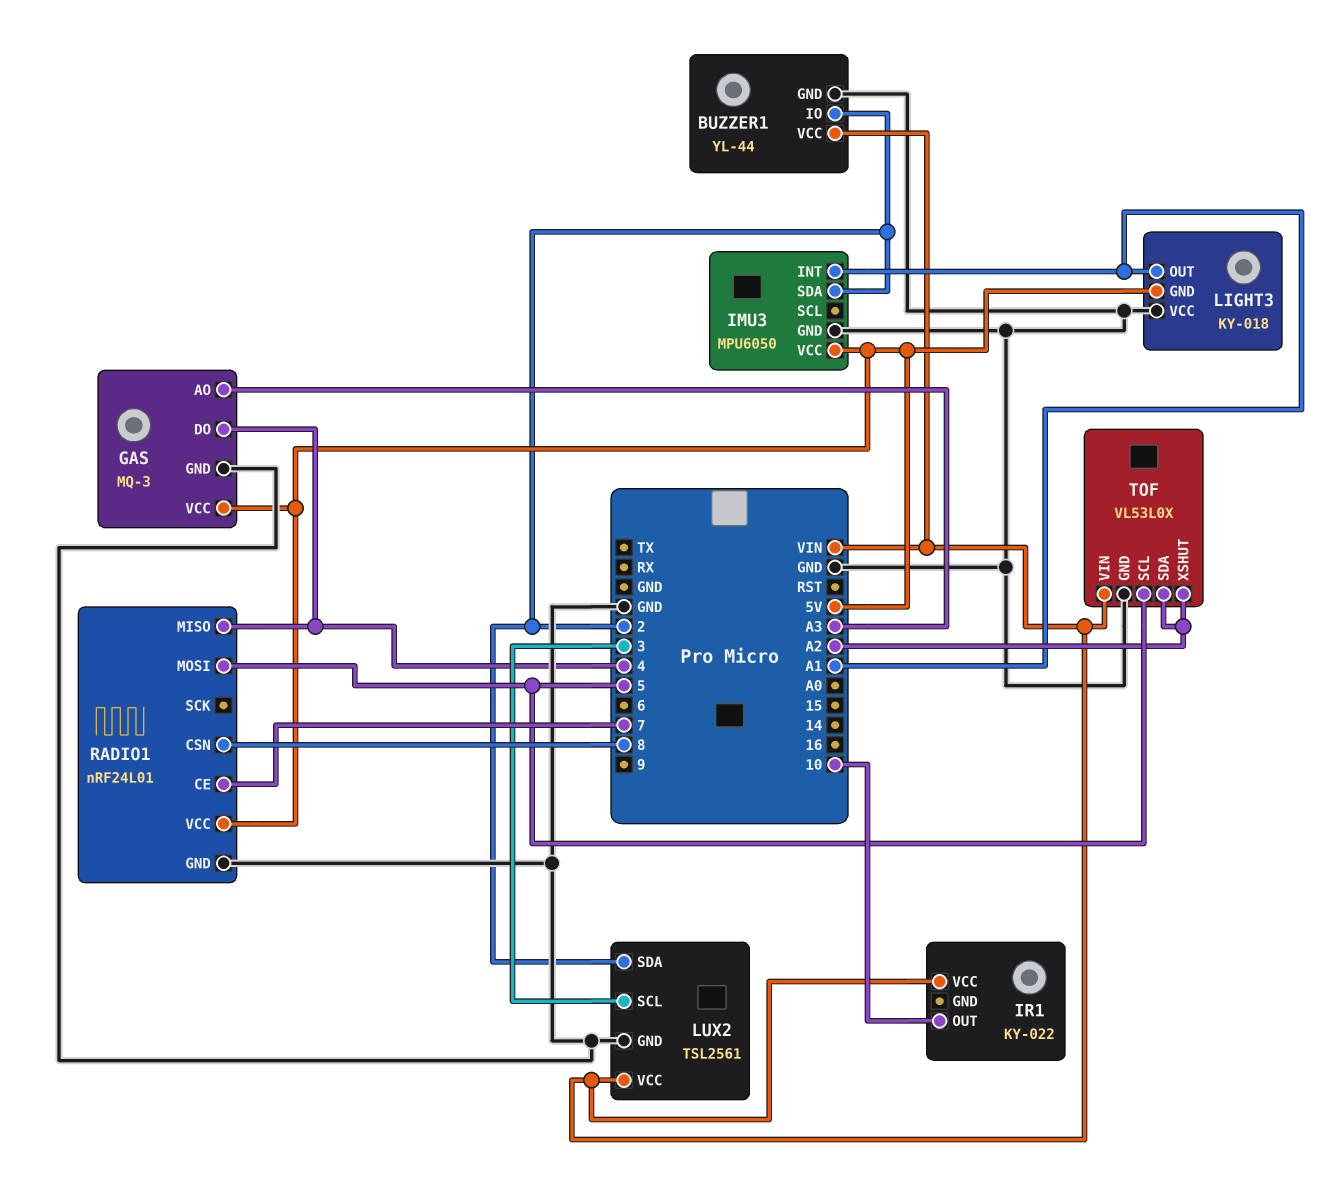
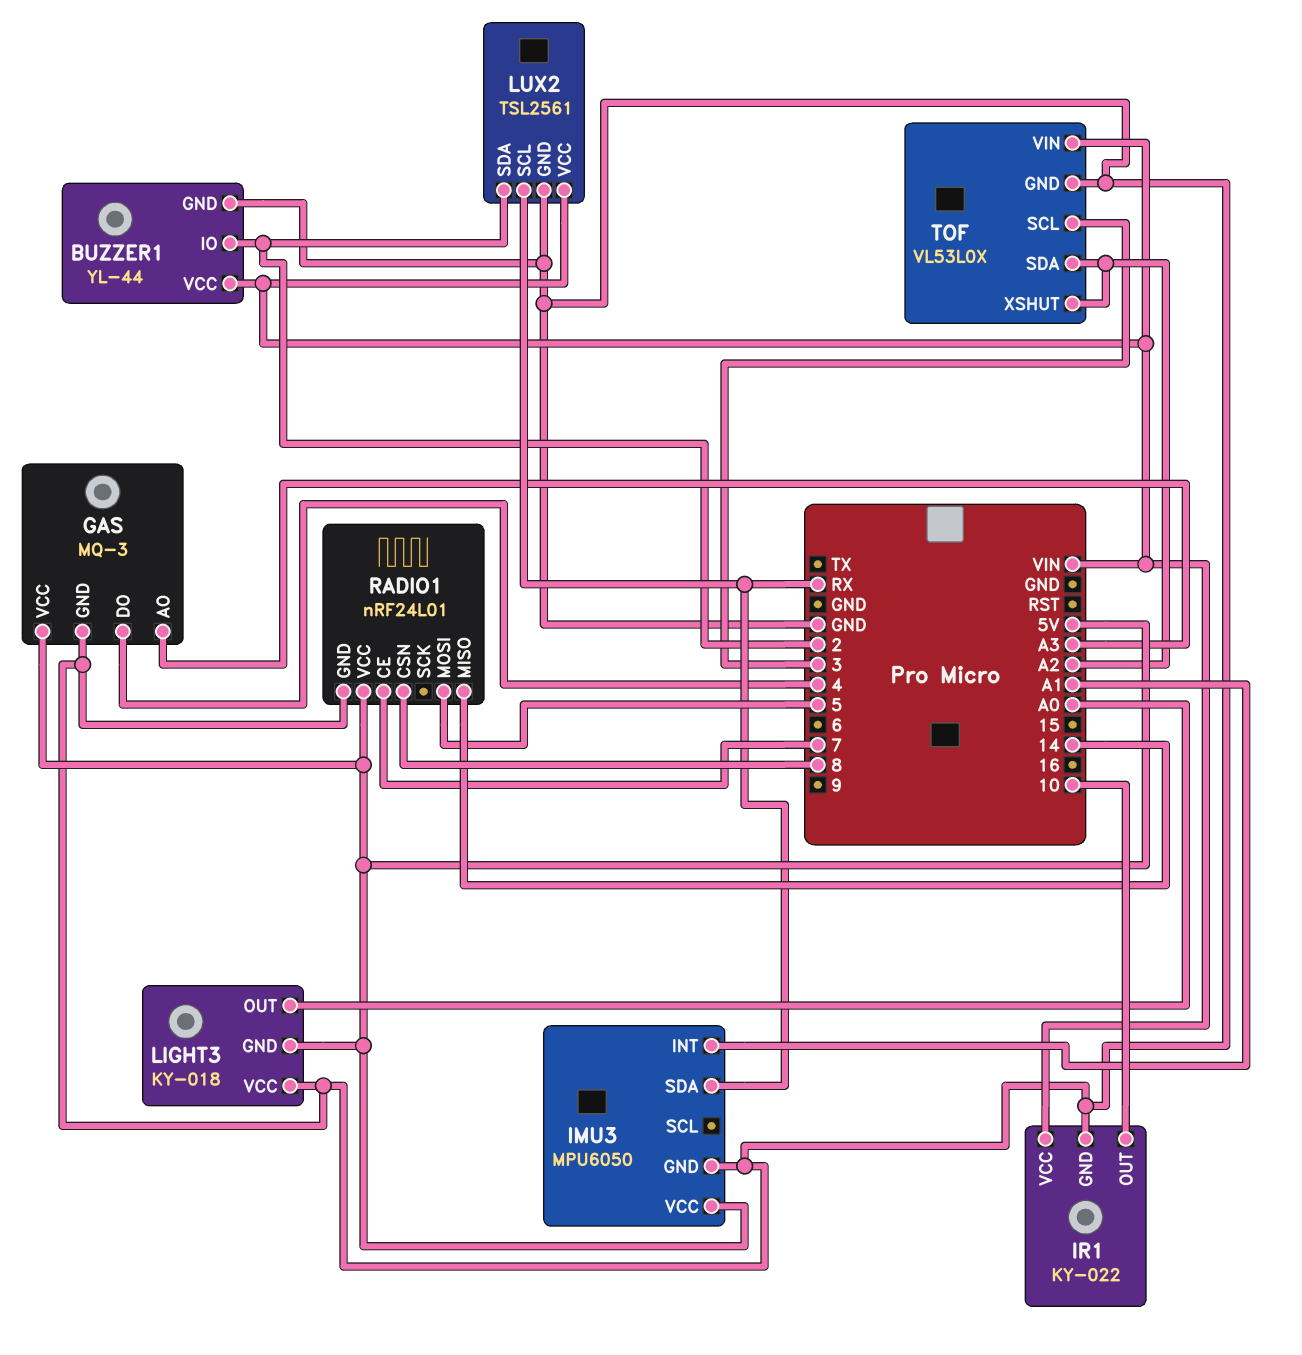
IMU3 pin SDA: 2 -> RX
IR1 pin GND: none -> GND
LIGHT3 pin OUT: A1 -> A0
LUX2 pin SCL: 3 -> RX
RADIO1 pin MISO: 4 -> 14
TOF pin SCL: 5 -> 3

